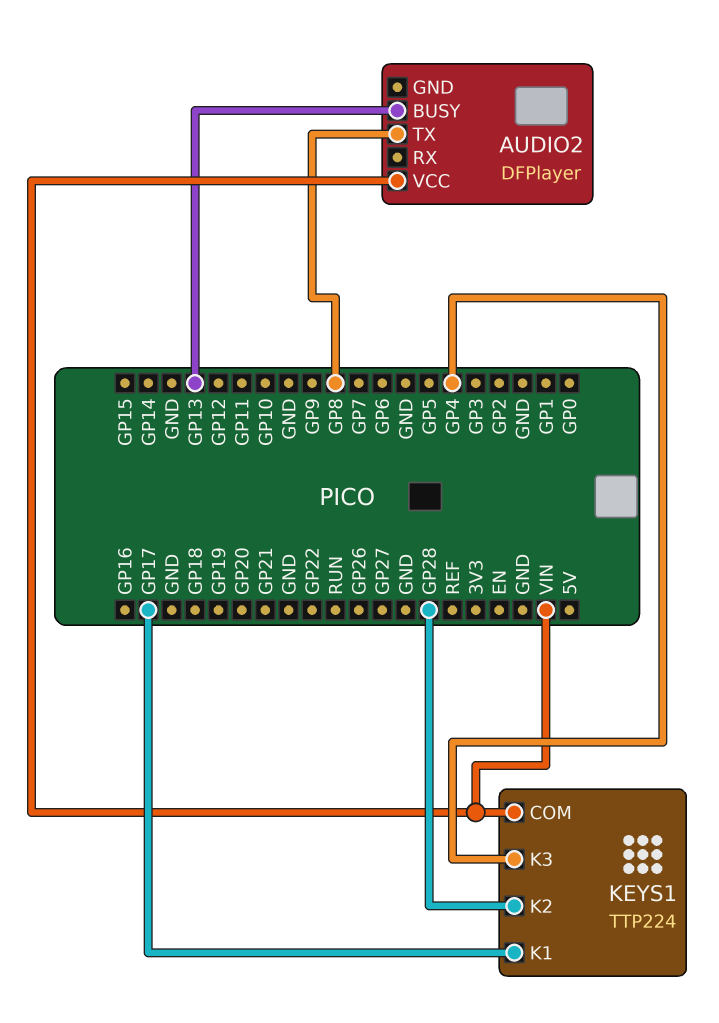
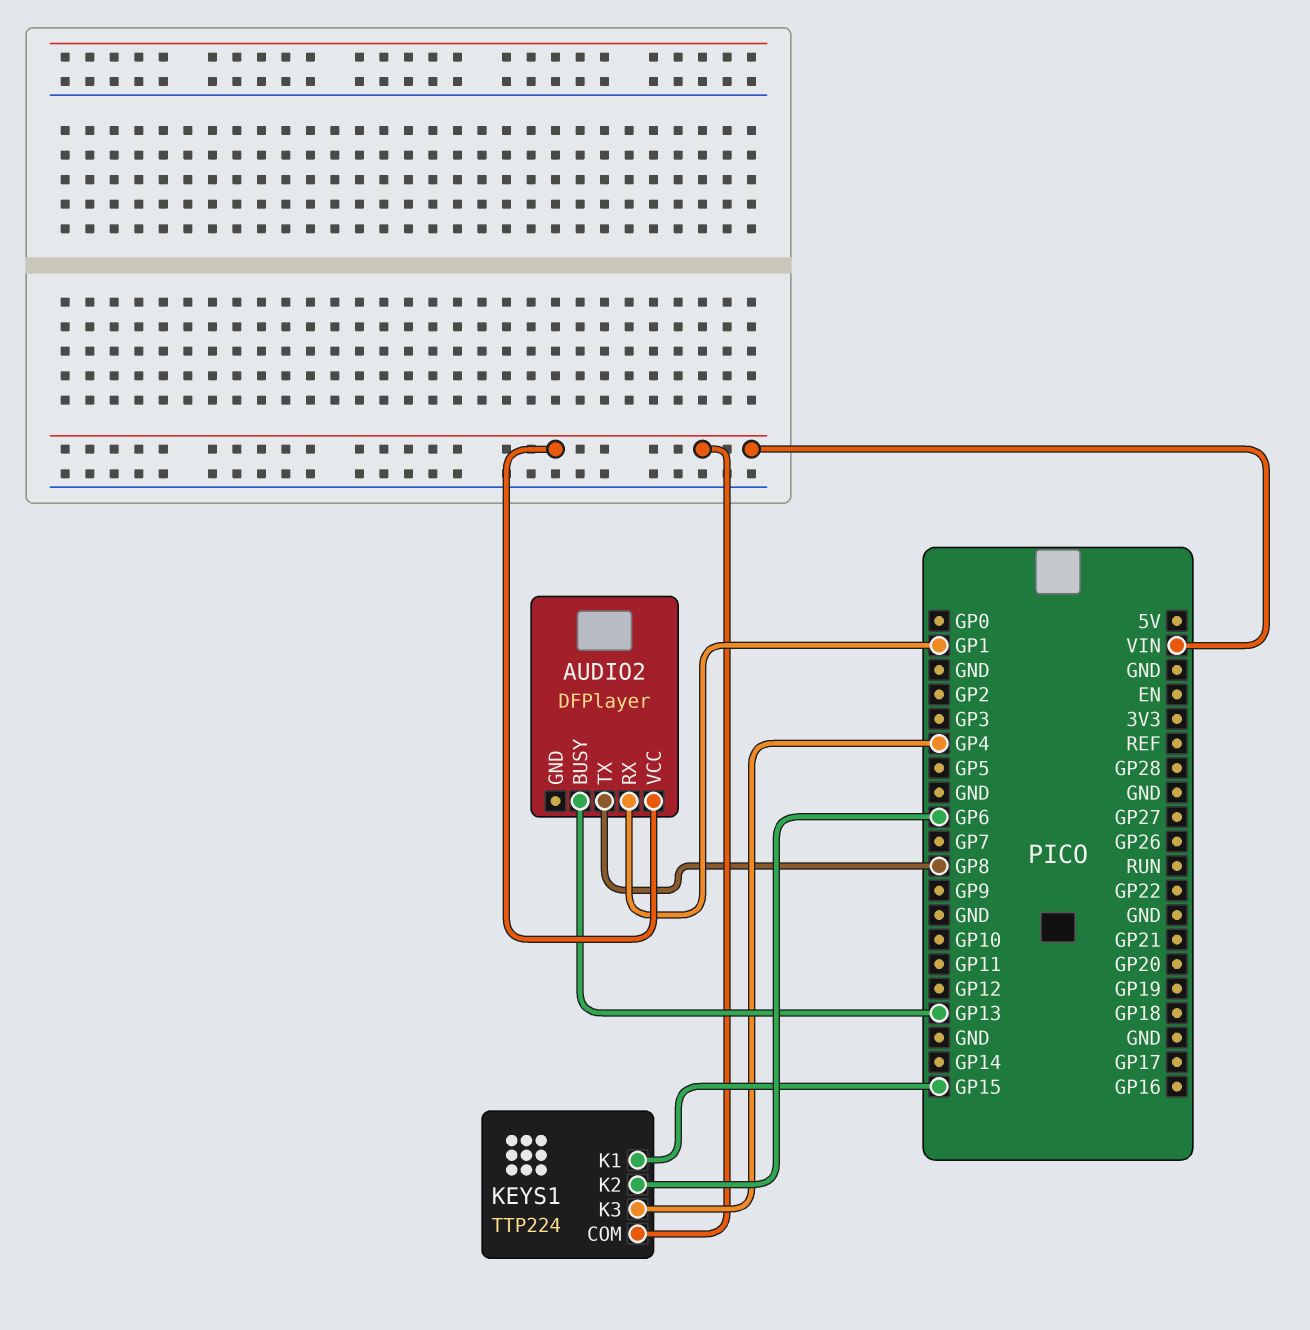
AUDIO2 pin RX: none -> GP1
KEYS1 pin K1: GP17 -> GP15
KEYS1 pin K2: GP28 -> GP6

